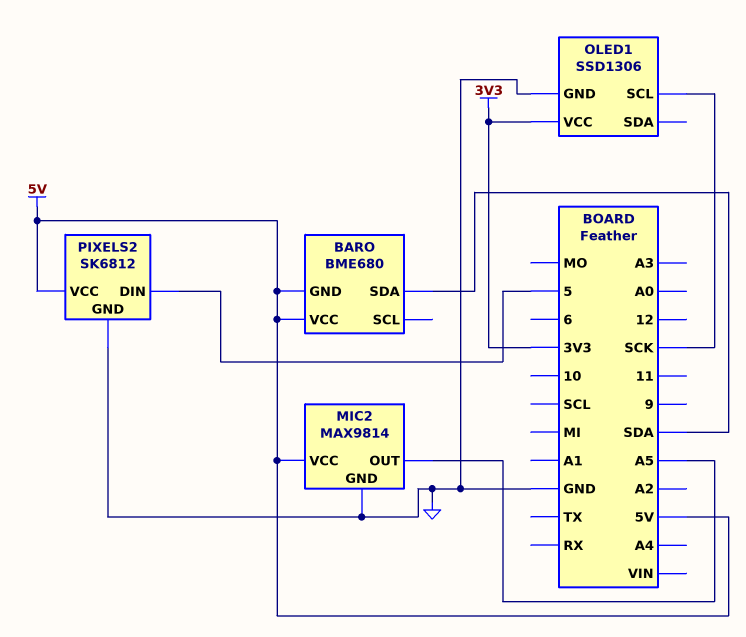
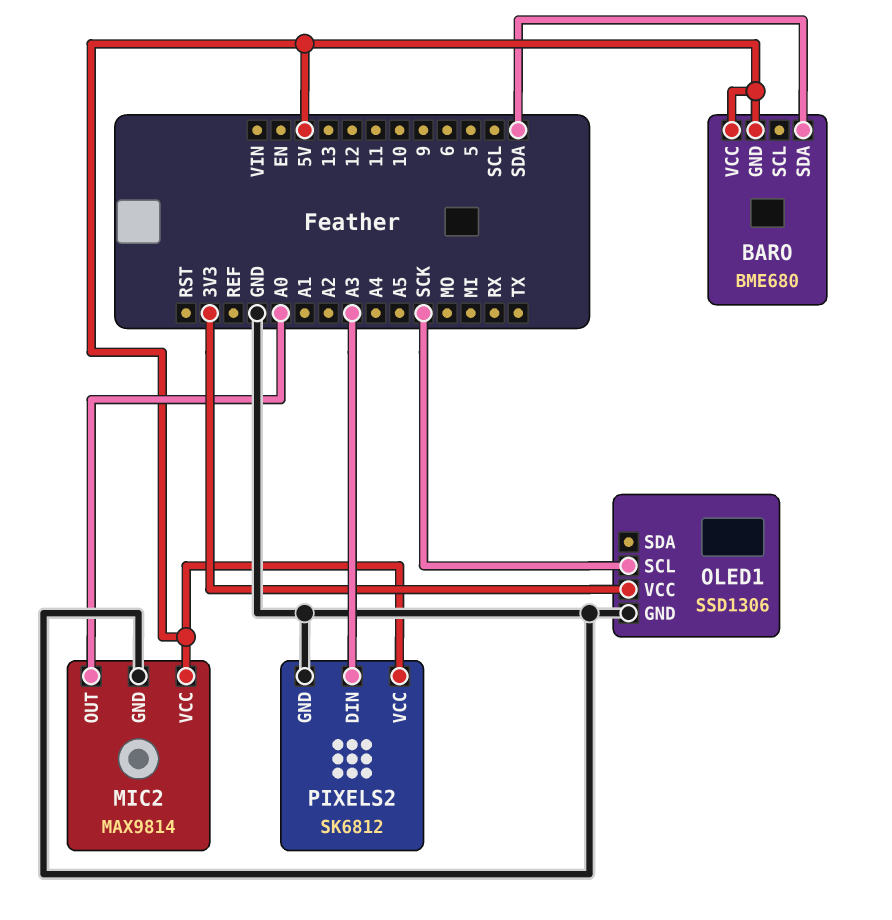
MIC2 pin OUT: A5 -> A0
PIXELS2 pin DIN: 5 -> A3

